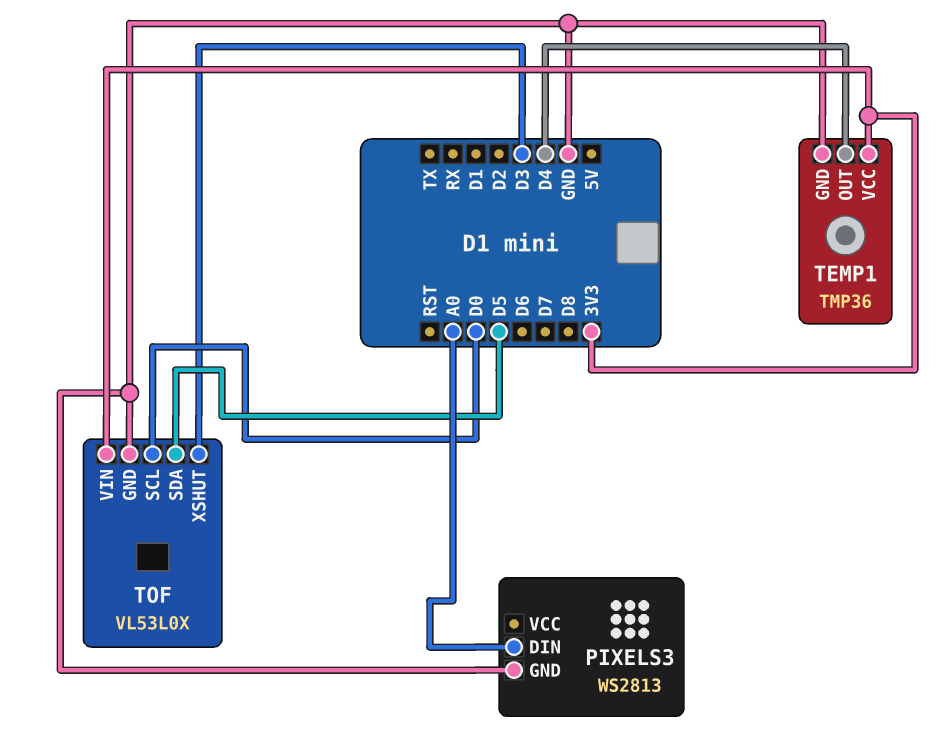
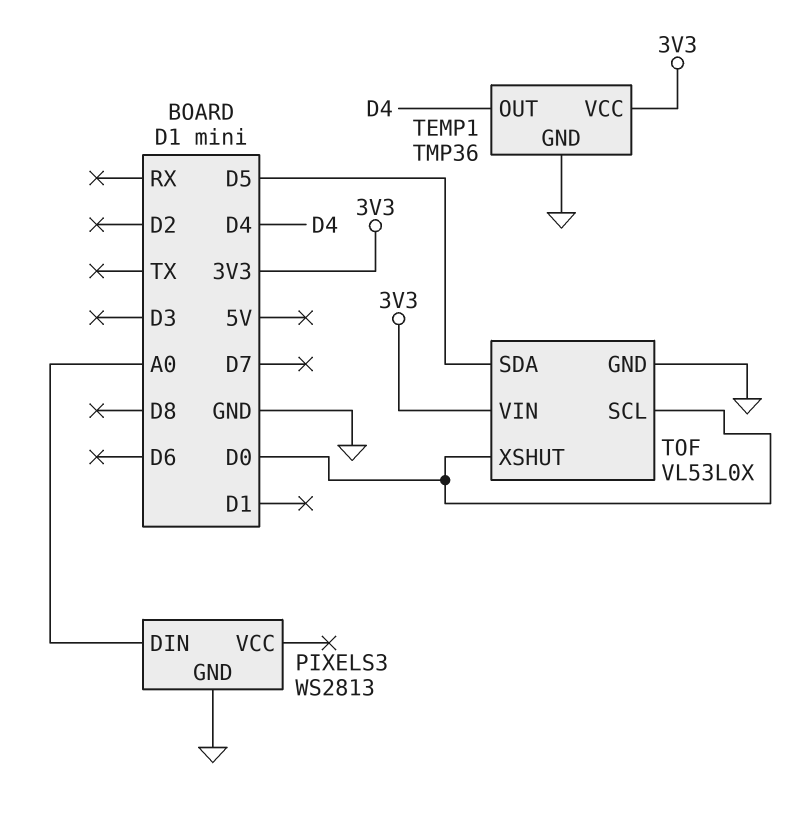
TOF pin XSHUT: D3 -> D0

